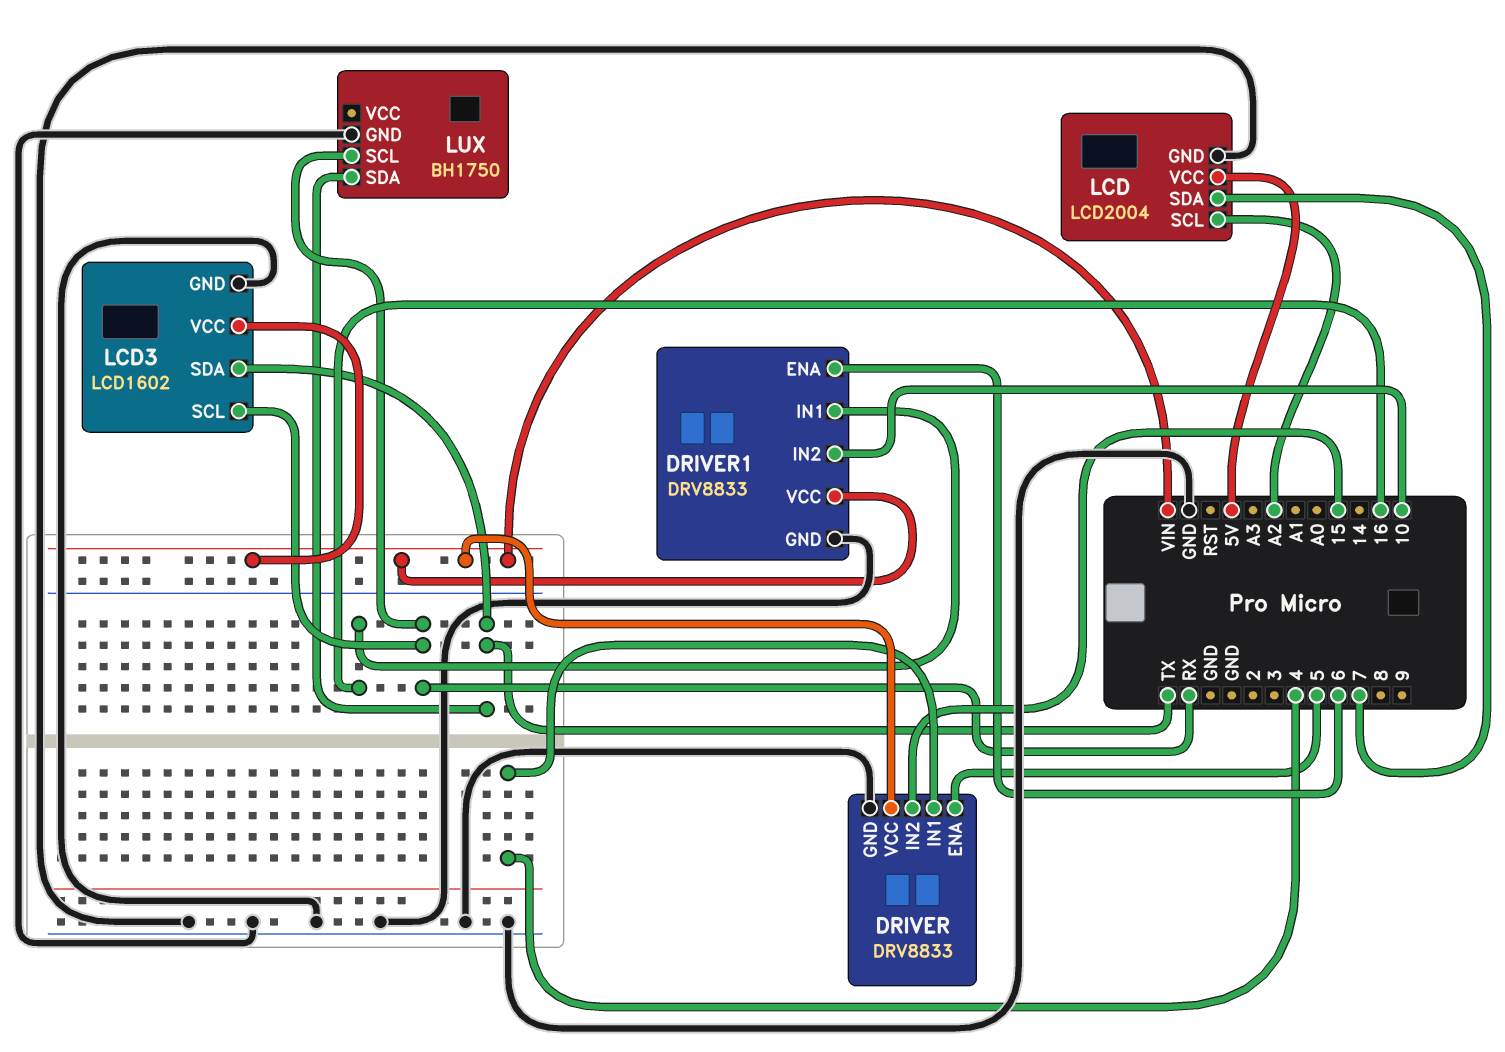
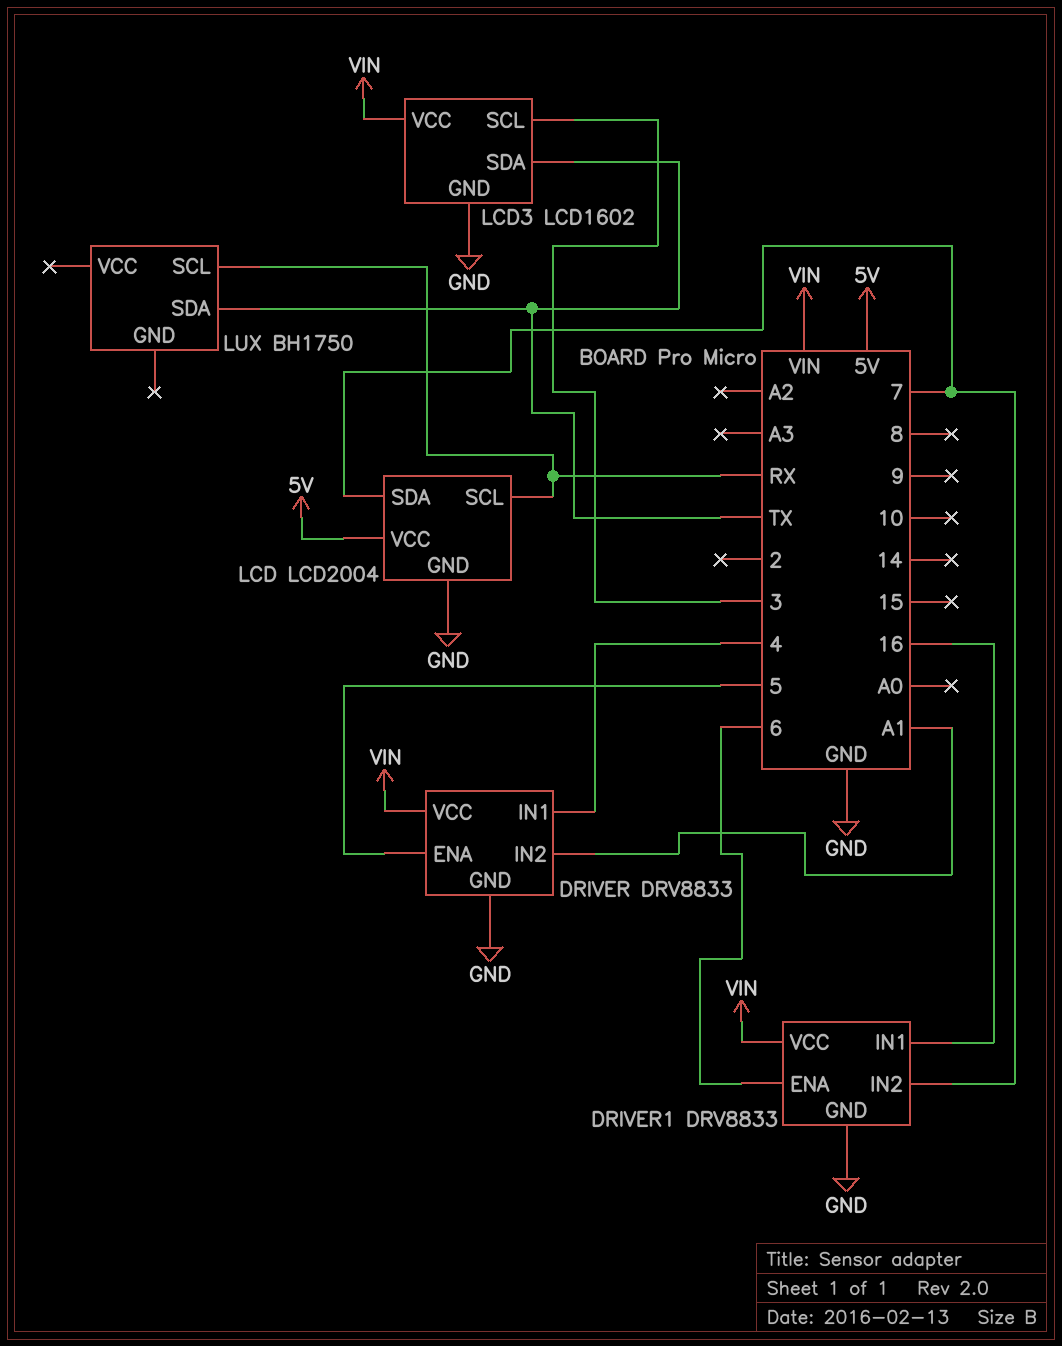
DRIVER pin IN2: 15 -> A1
DRIVER1 pin IN2: 10 -> 7
LCD pin SCL: A2 -> RX
LCD3 pin SCL: RX -> 3
LUX pin GND: GND -> none

